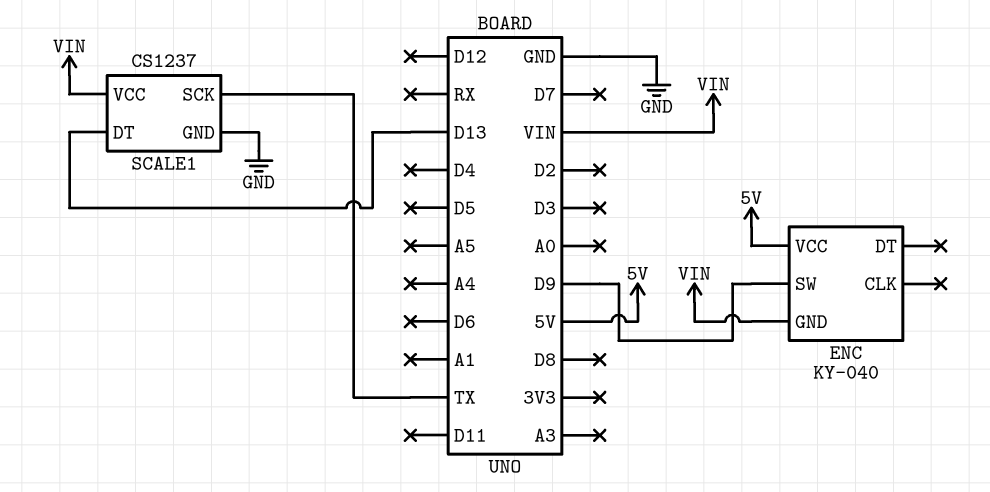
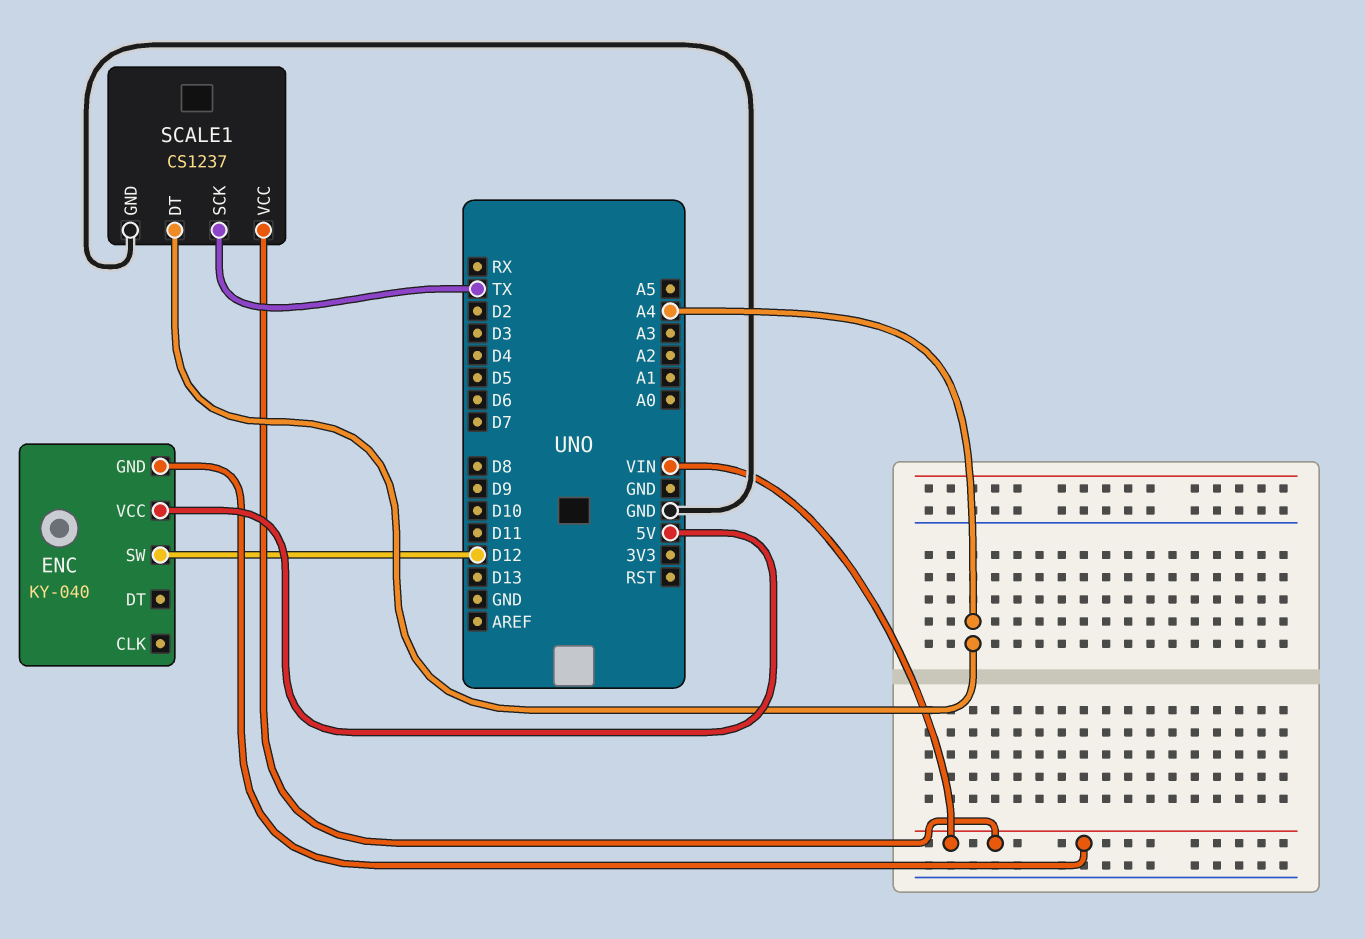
ENC pin SW: D9 -> D12
SCALE1 pin DT: D13 -> A4

